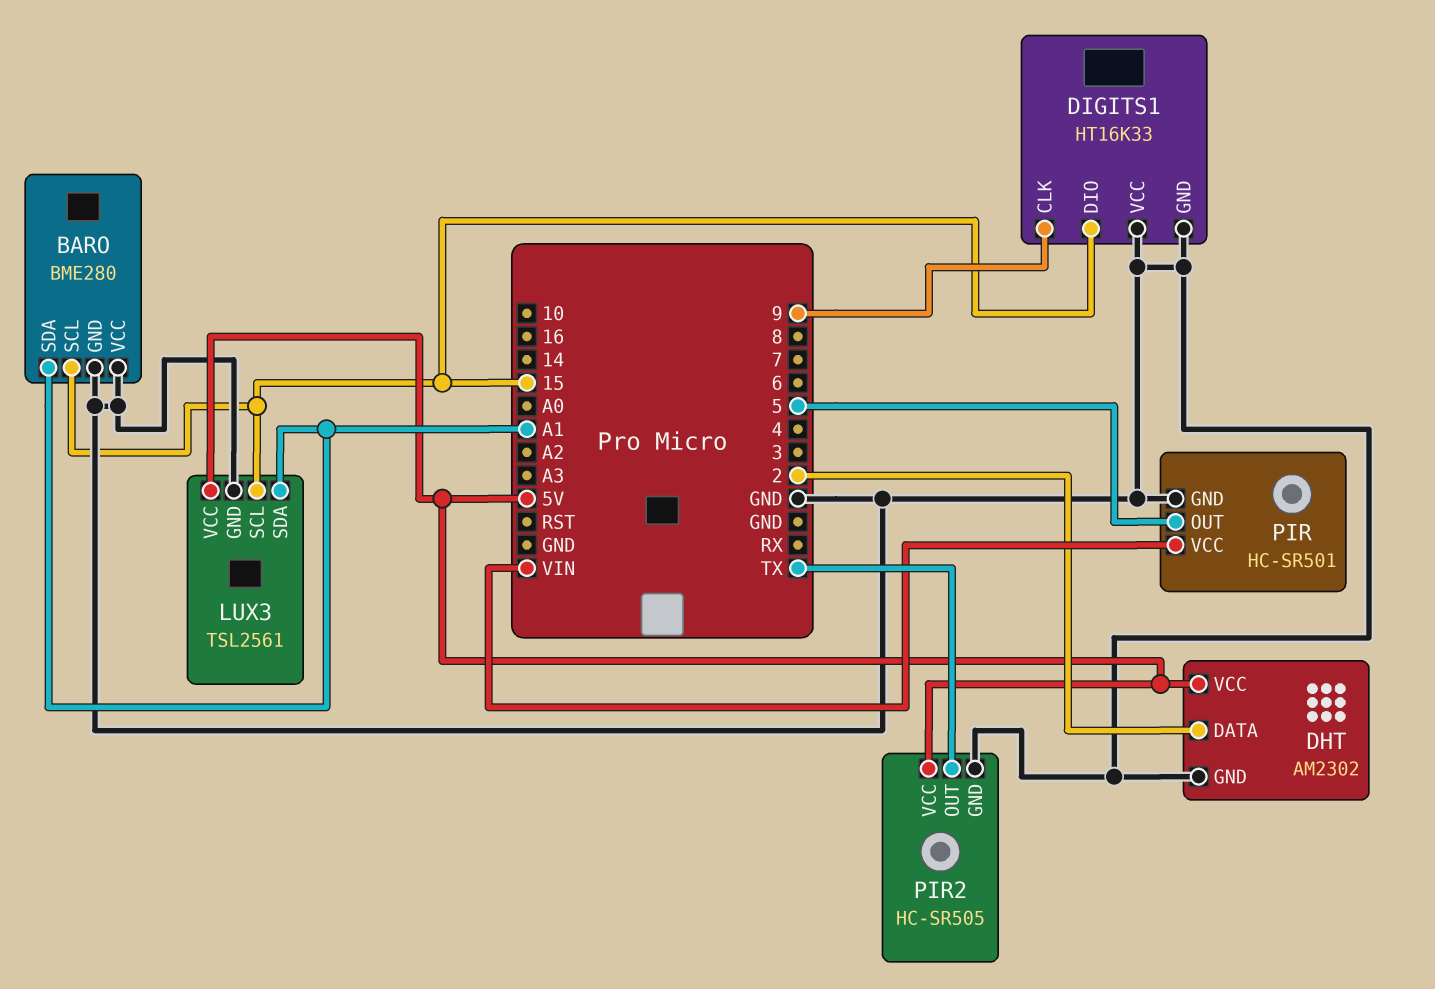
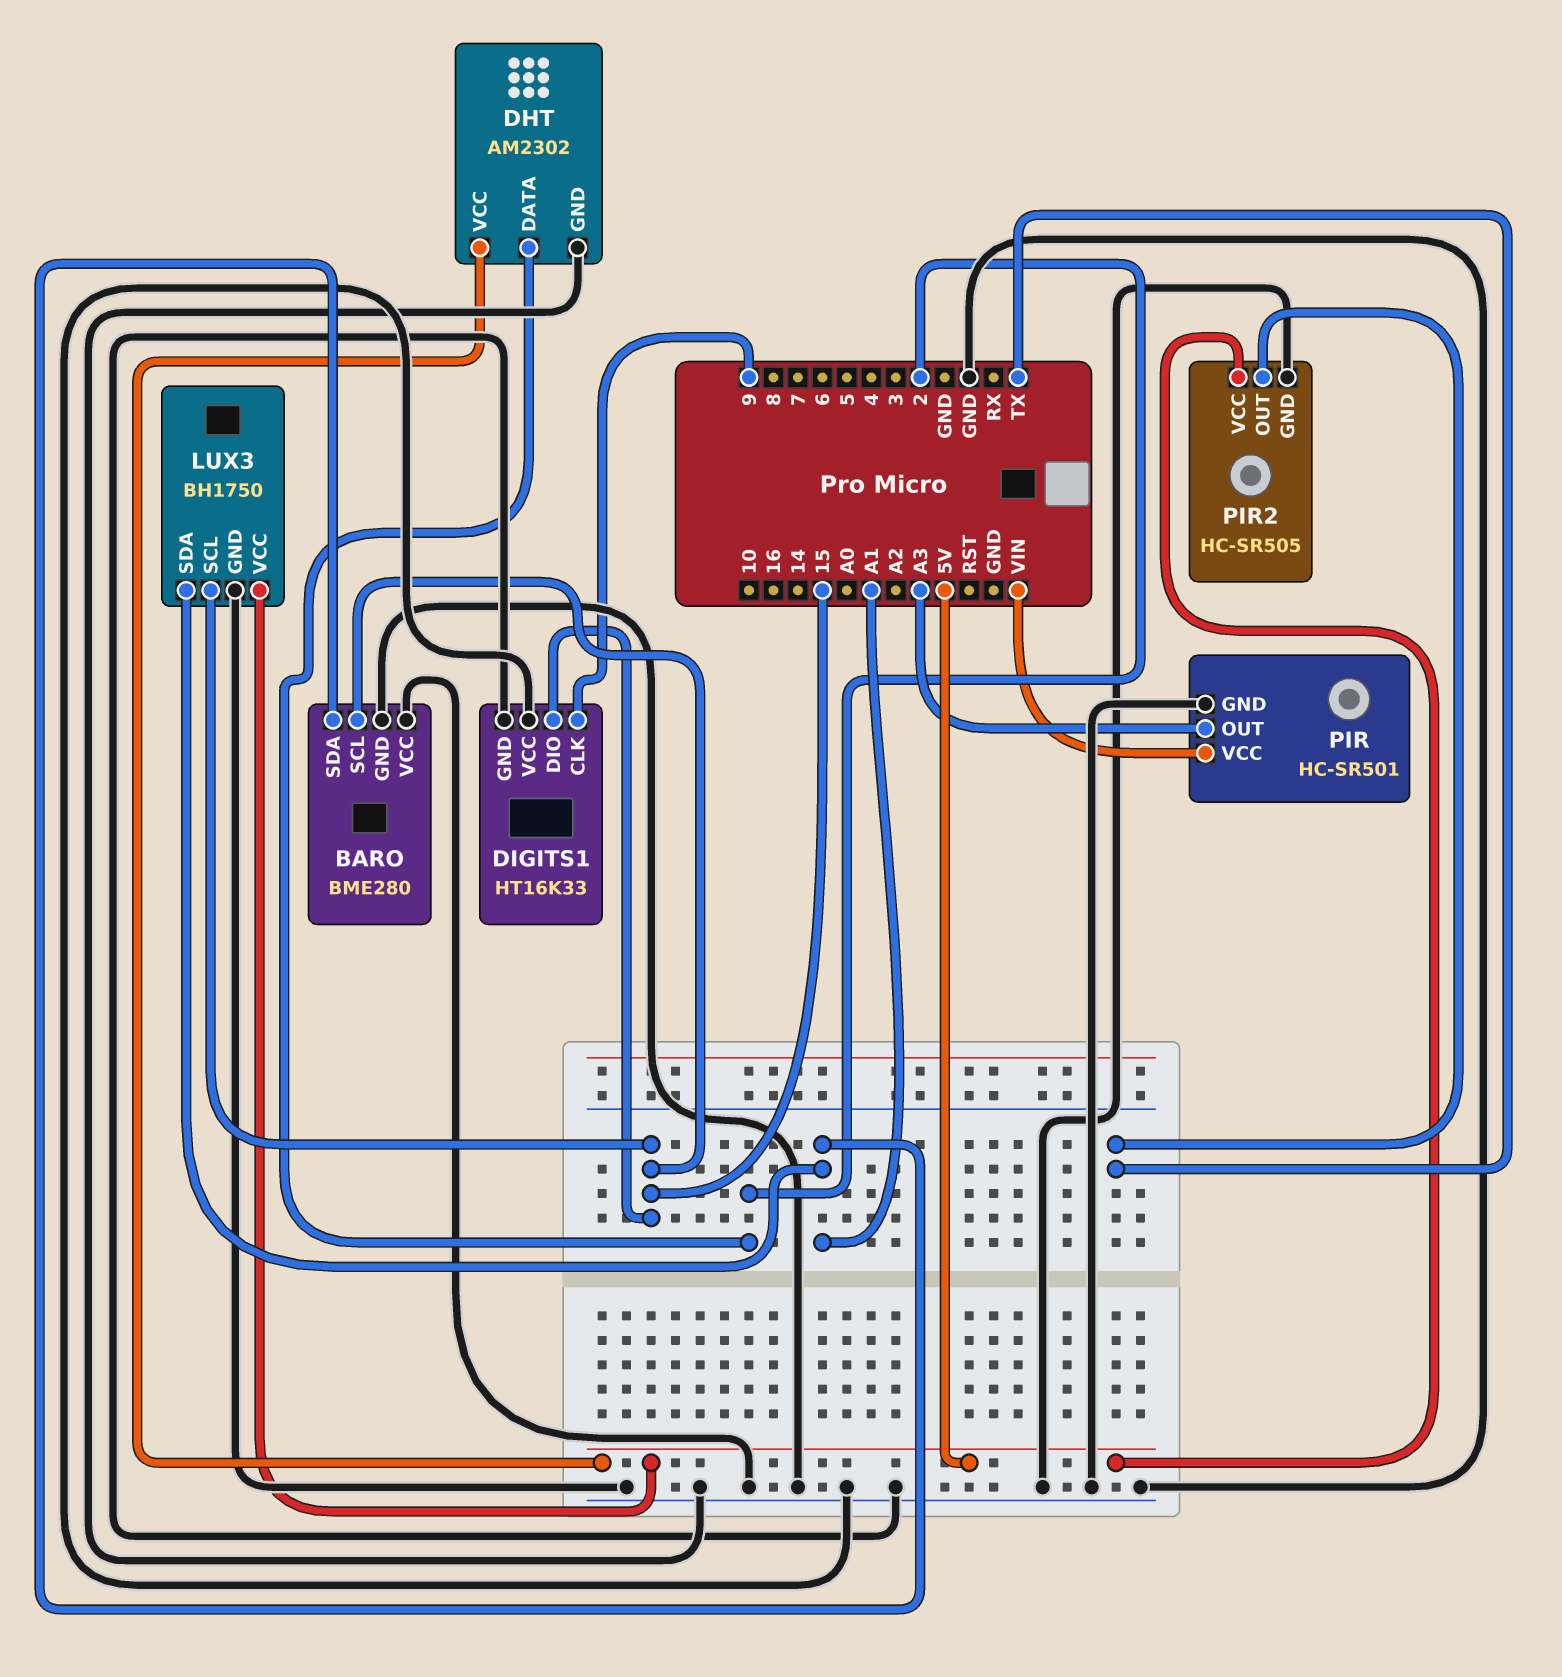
LUX3: TSL2561 -> BH1750
PIR pin OUT: 5 -> A3

